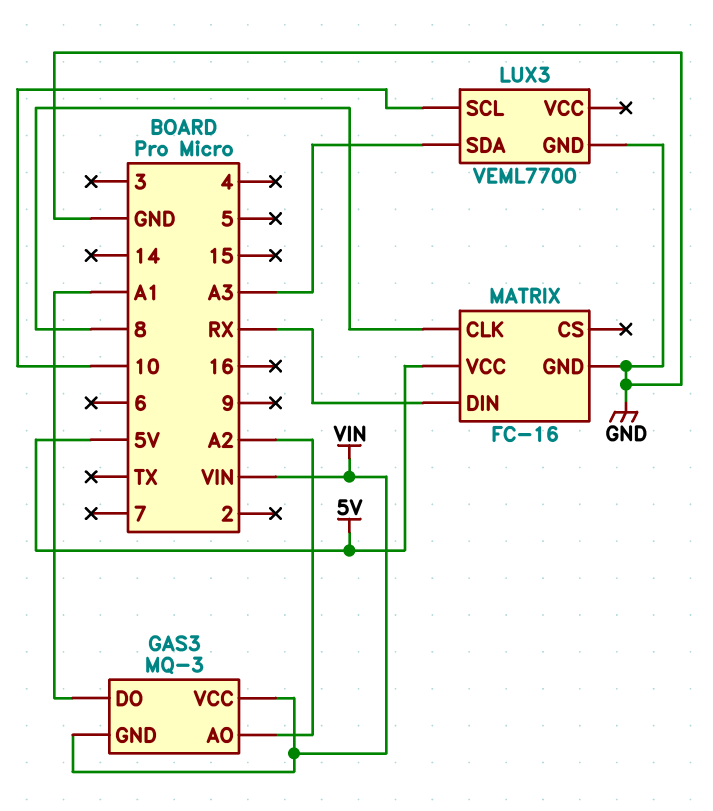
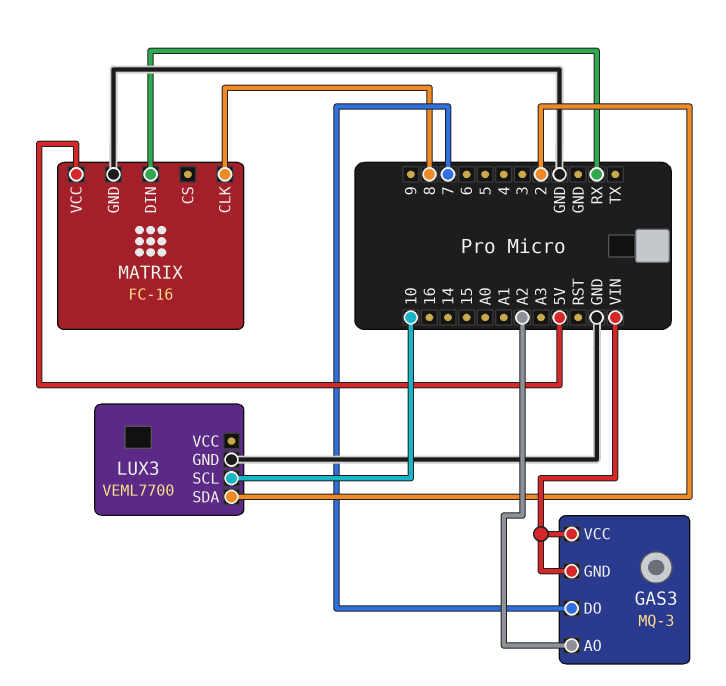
GAS3 pin DO: A1 -> 7
LUX3 pin SDA: A3 -> 2

